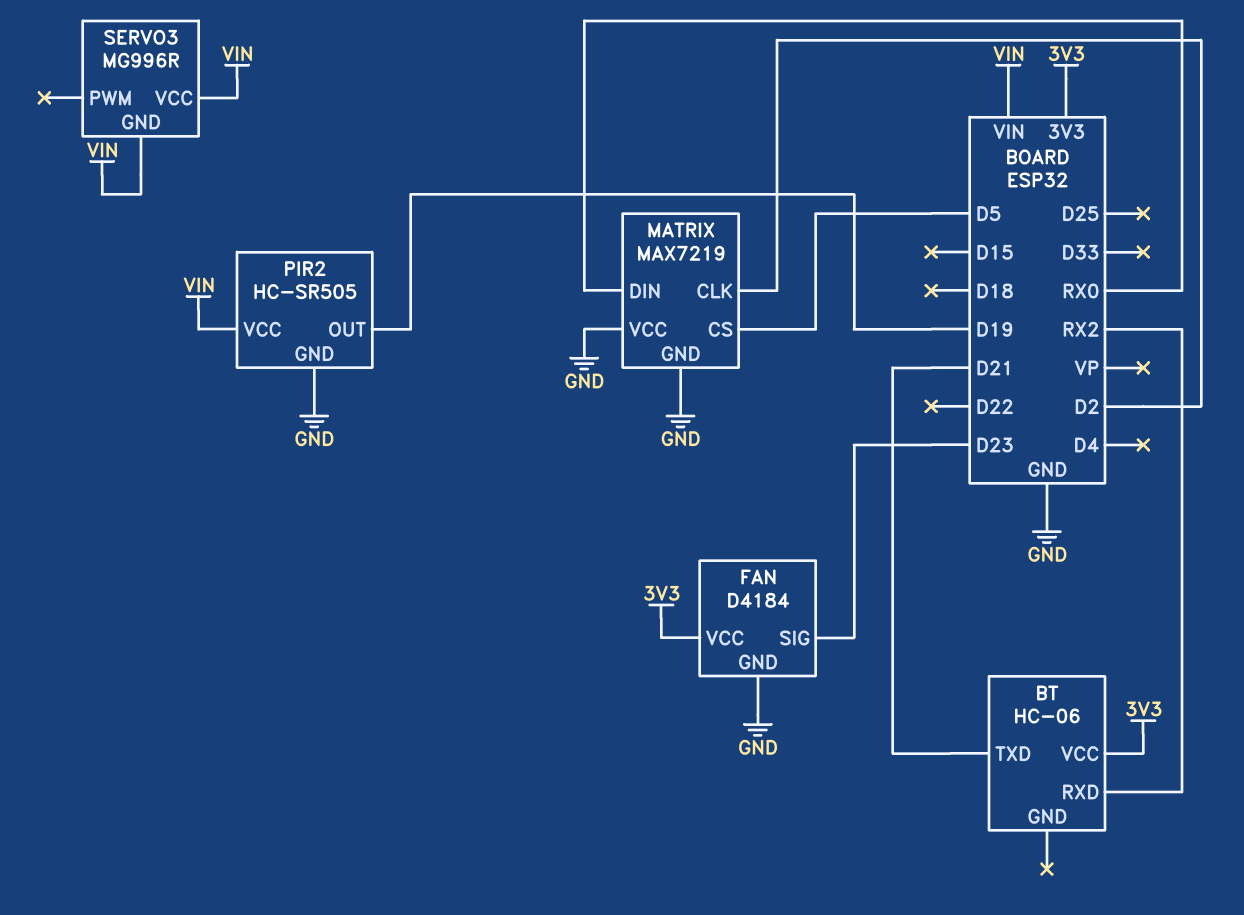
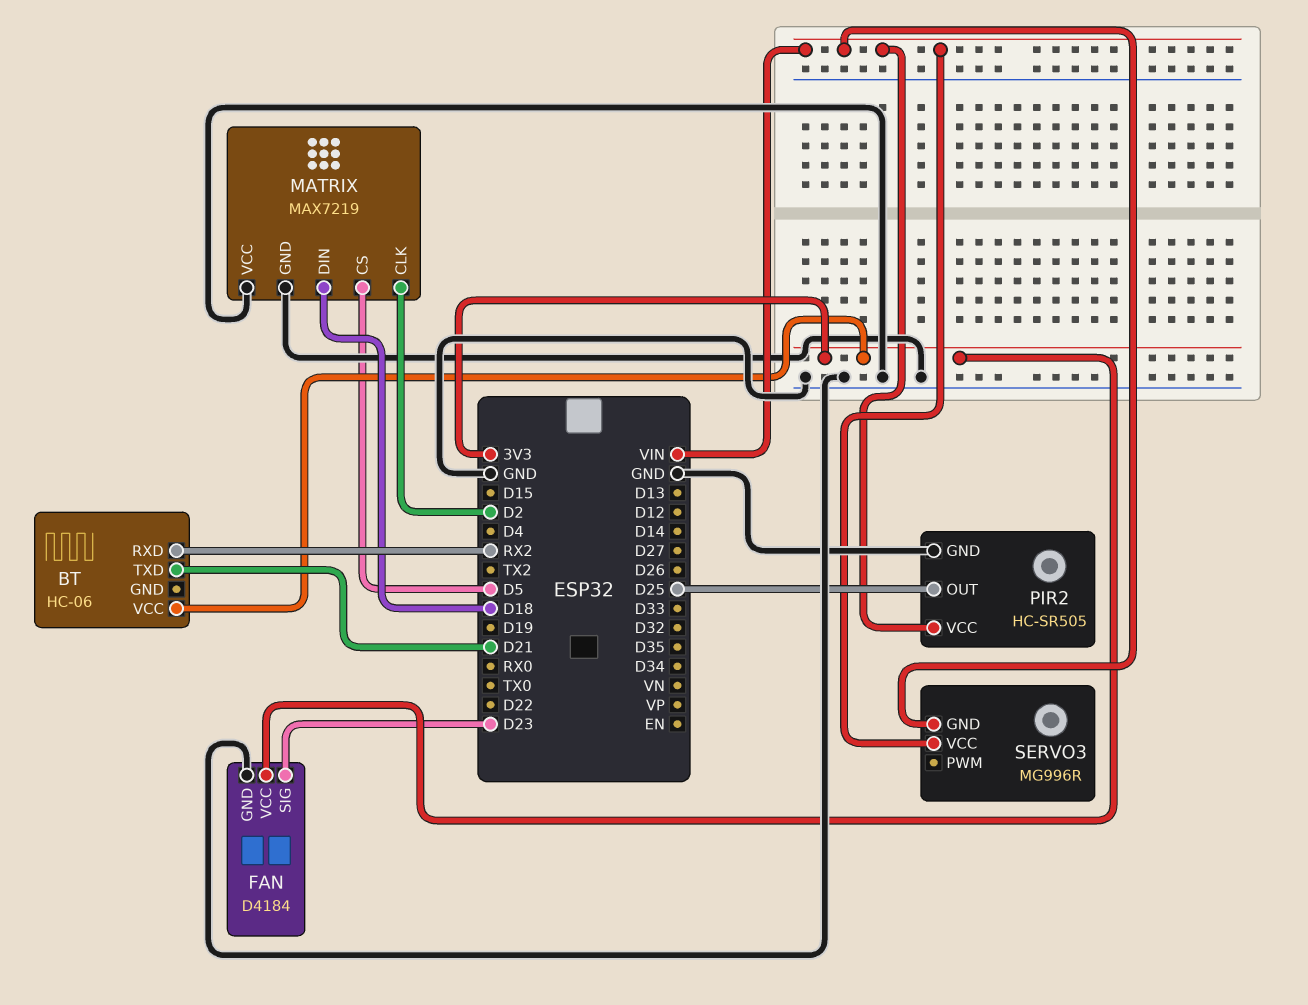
MATRIX pin DIN: RX0 -> D18
PIR2 pin OUT: D19 -> D25

